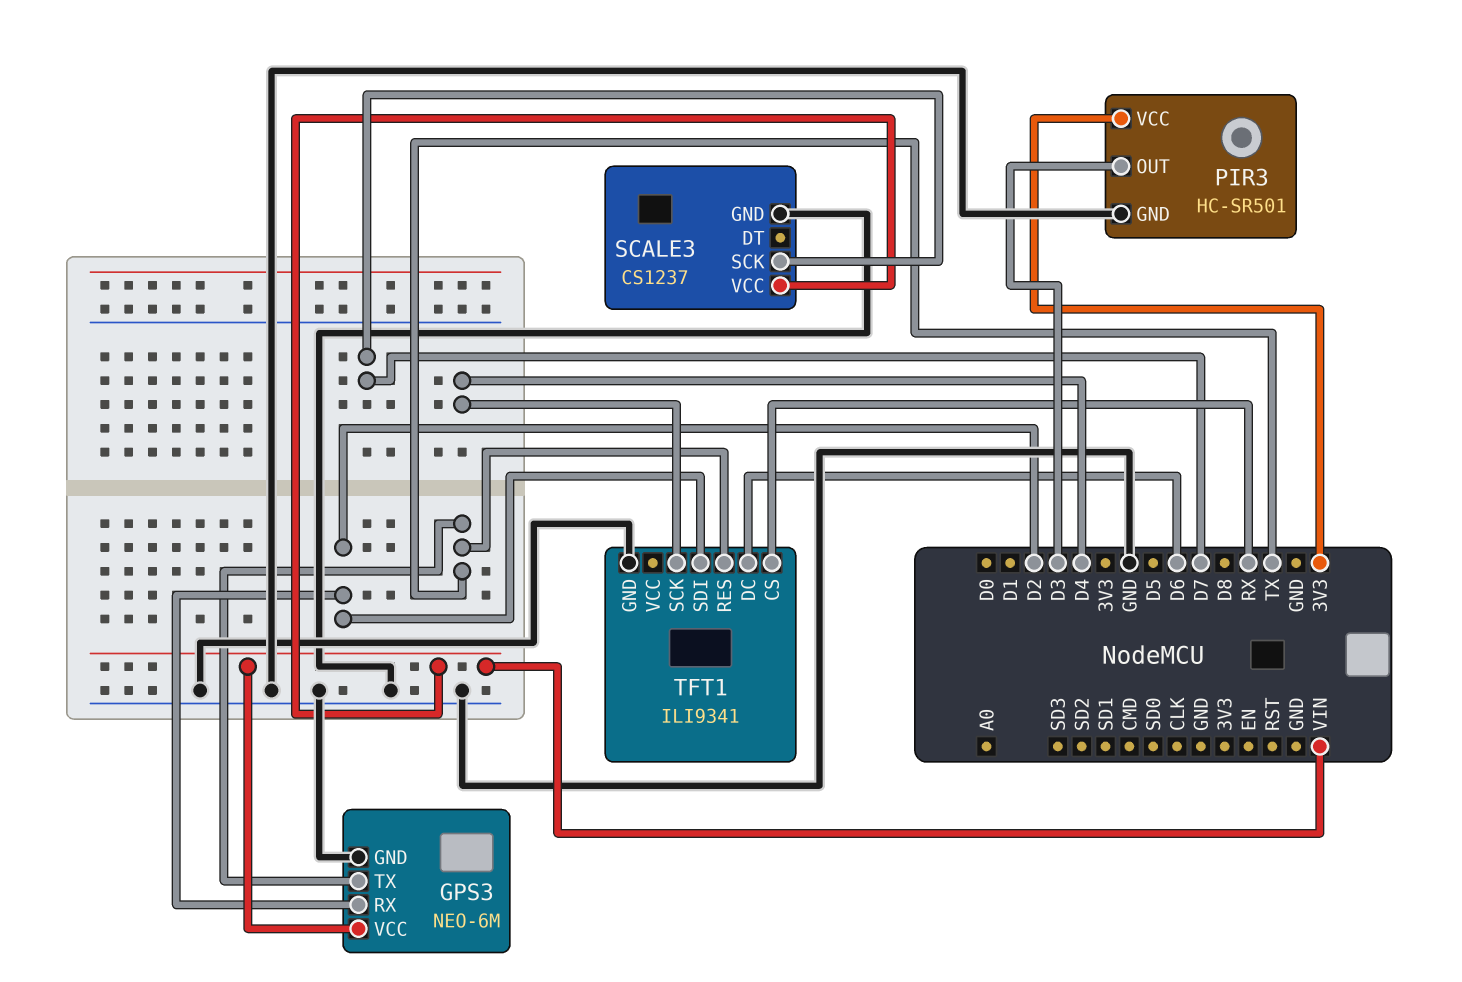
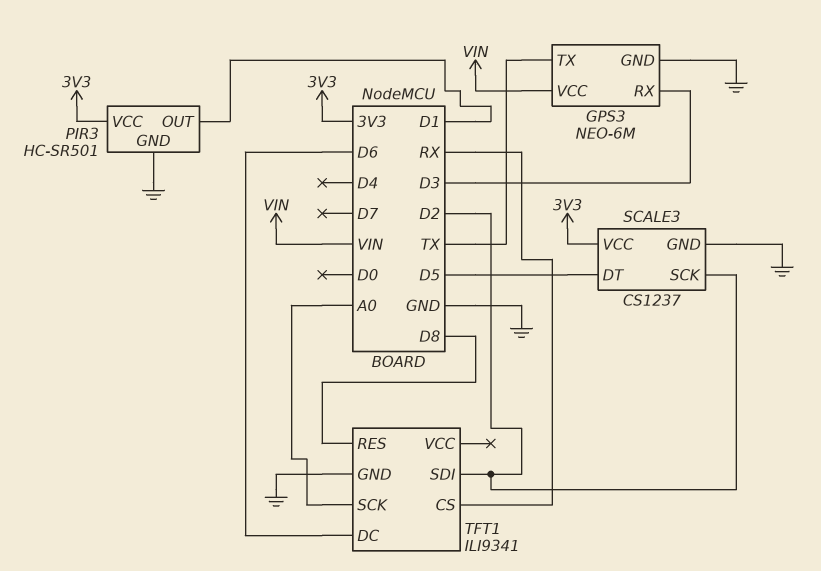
GPS3 pin RX: D2 -> D3
PIR3 pin OUT: D3 -> D1
SCALE3 pin DT: none -> D5
SCALE3 pin SCK: D7 -> D2
SCALE3 pin VCC: VIN -> 3V3
TFT1 pin RES: TX -> D8
TFT1 pin SCK: D4 -> A0

